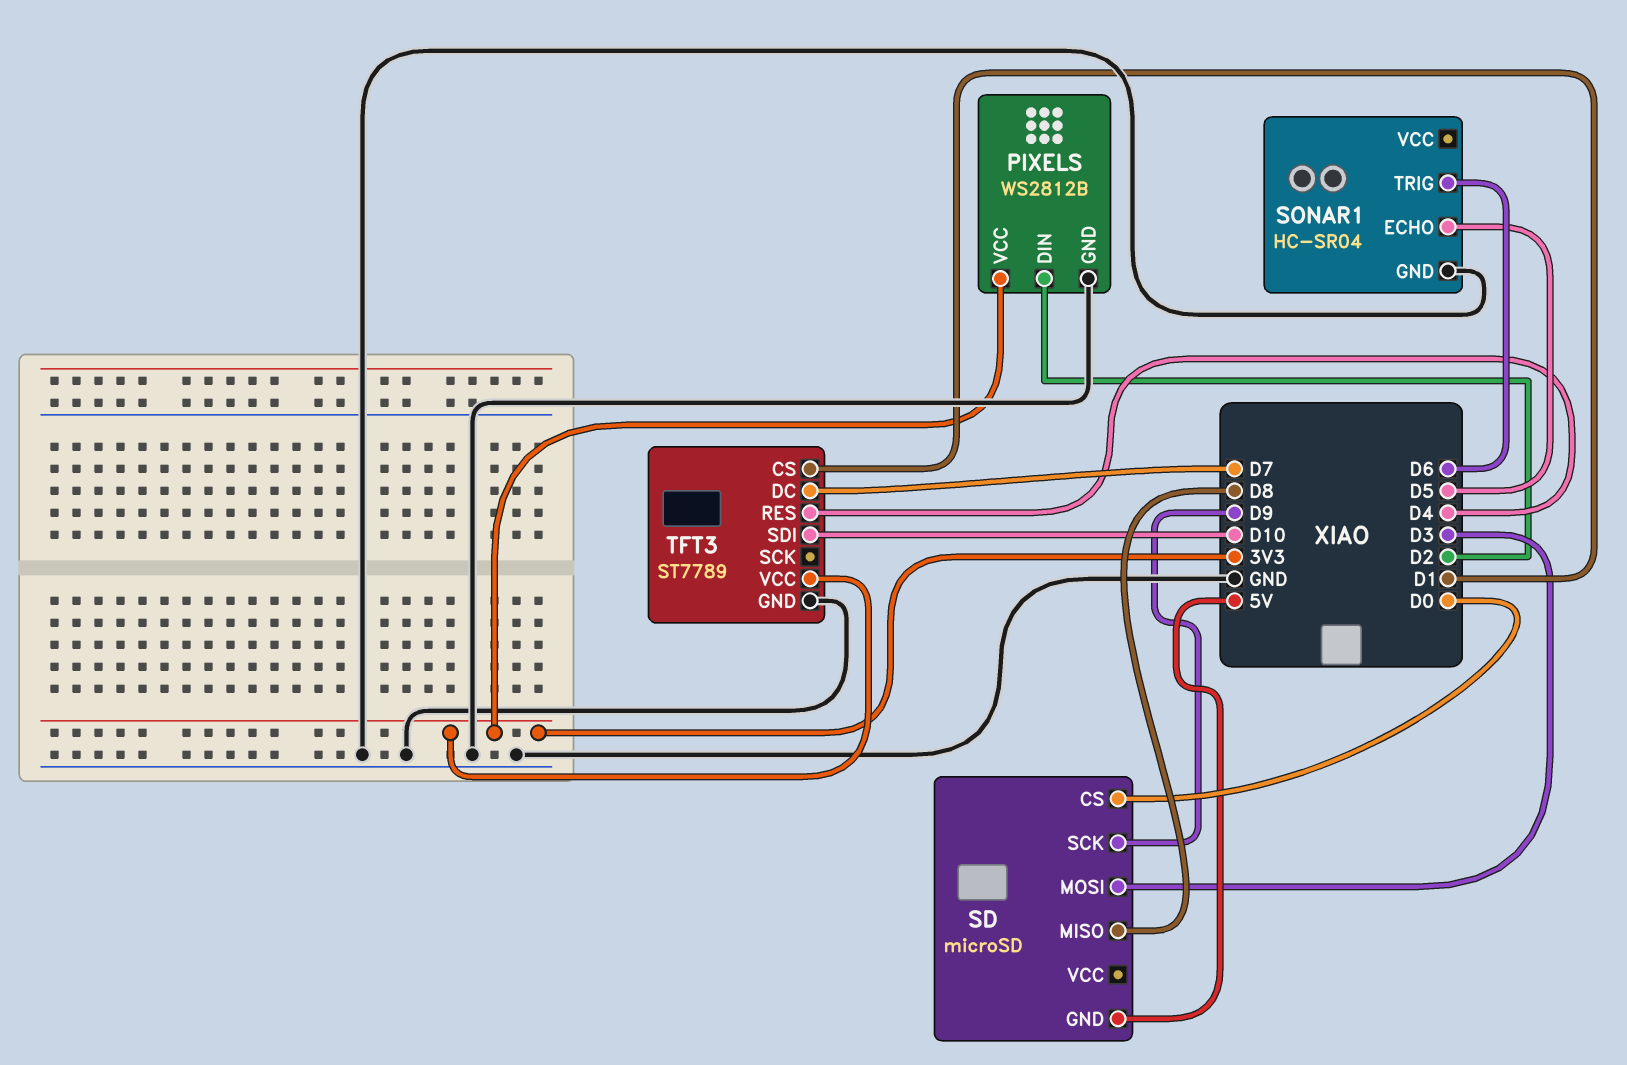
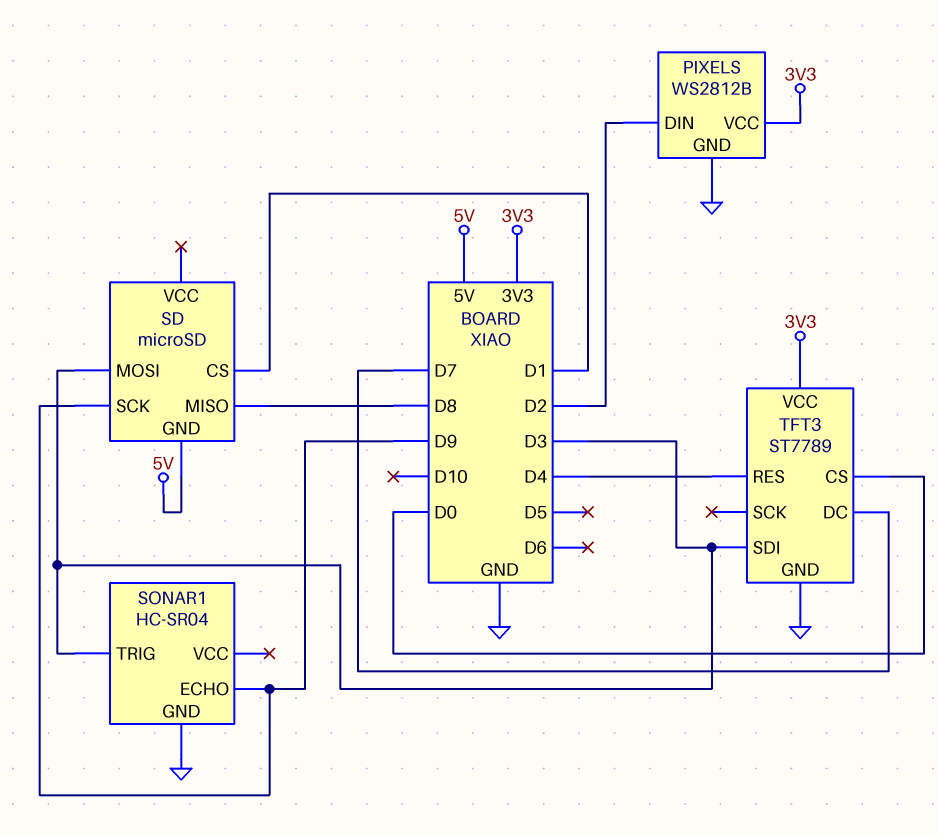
SD pin CS: D0 -> D1
SONAR1 pin ECHO: D5 -> D9
SONAR1 pin TRIG: D6 -> D3
TFT3 pin CS: D1 -> D0
TFT3 pin SDI: D10 -> D3

